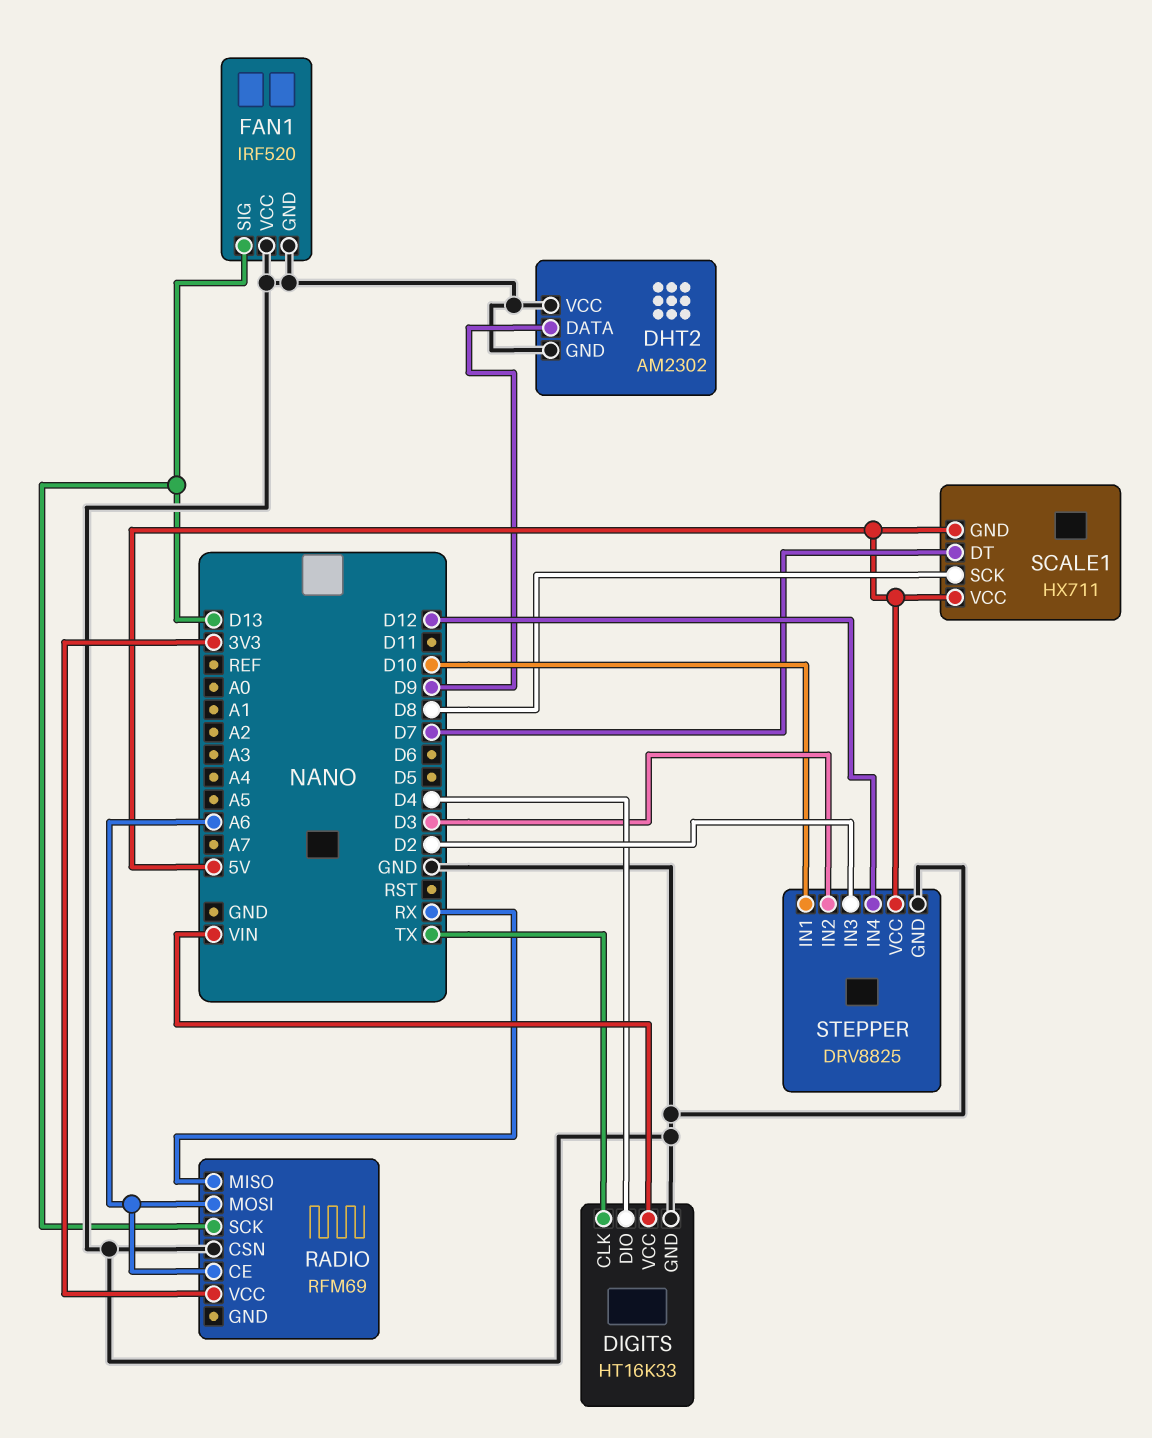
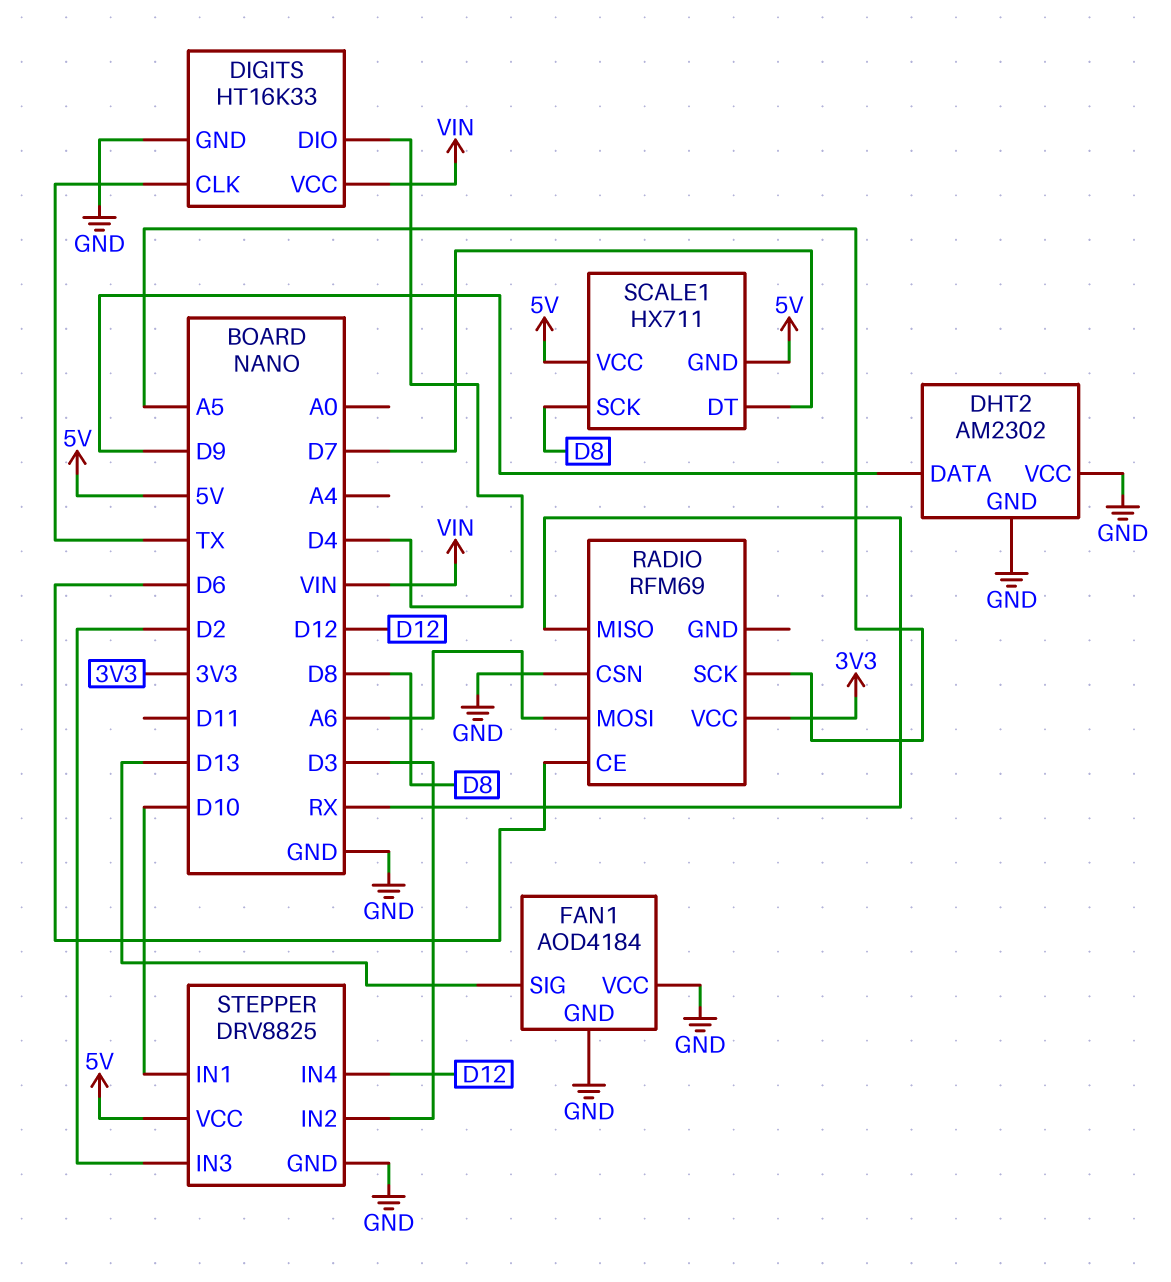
FAN1: IRF520 -> AOD4184
RADIO pin CE: A6 -> D6
RADIO pin SCK: D13 -> A5

